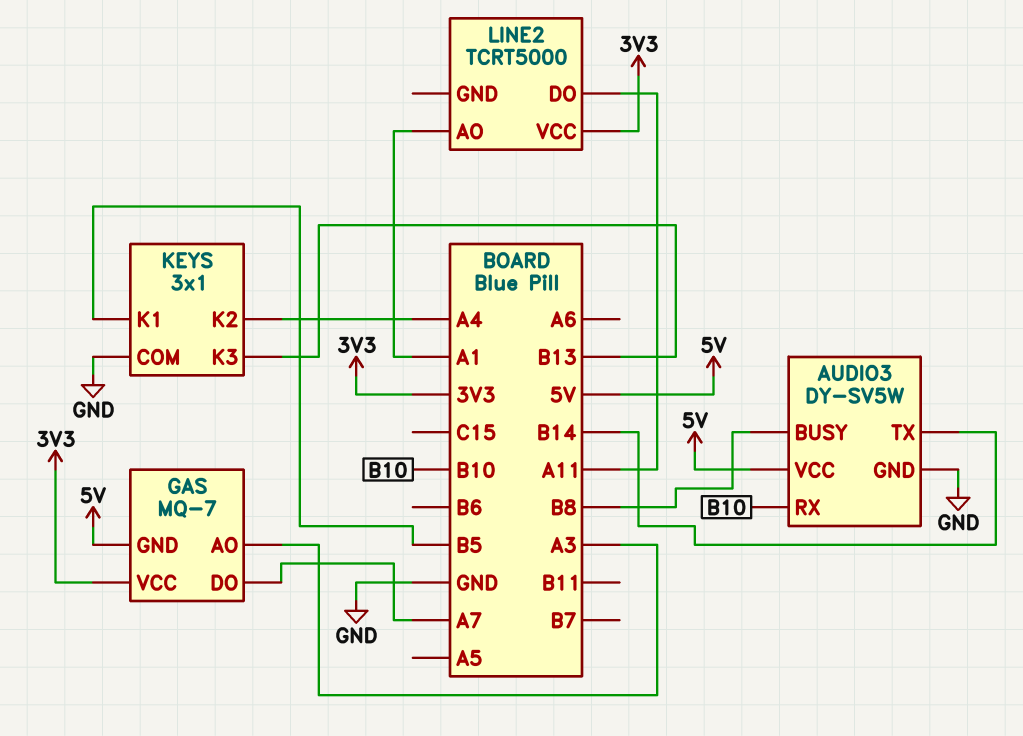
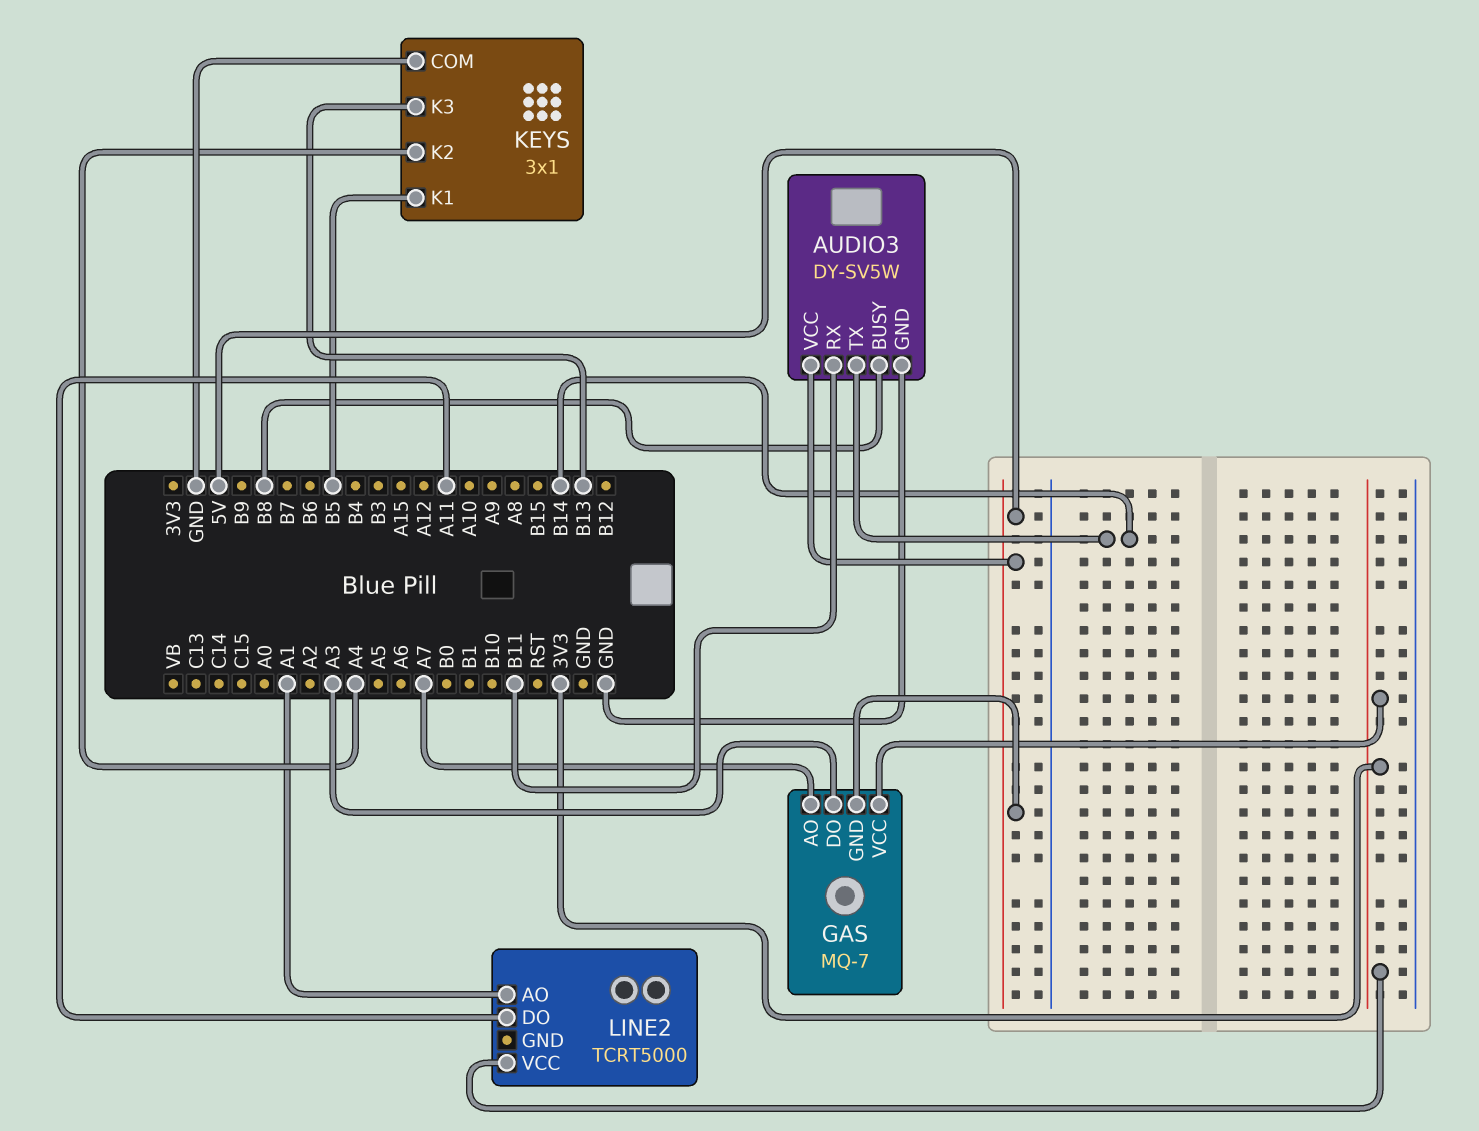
AUDIO3 pin RX: B10 -> B11
GAS pin AO: A3 -> A7
GAS pin DO: A7 -> A3

